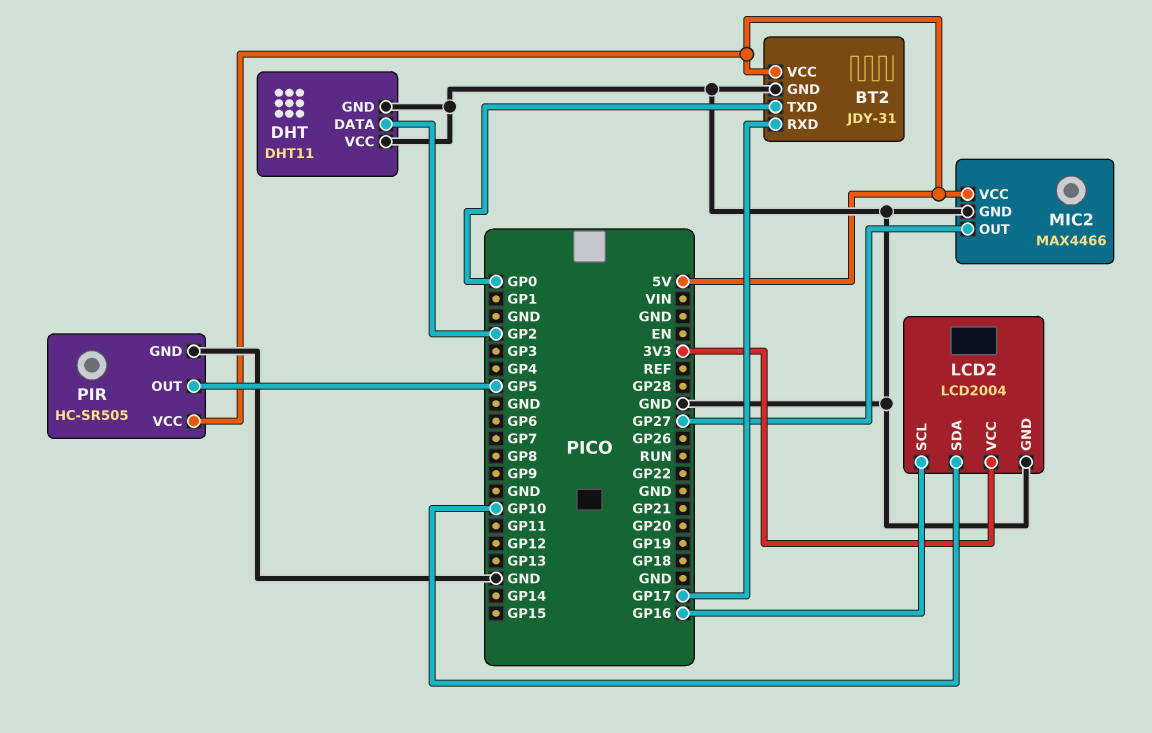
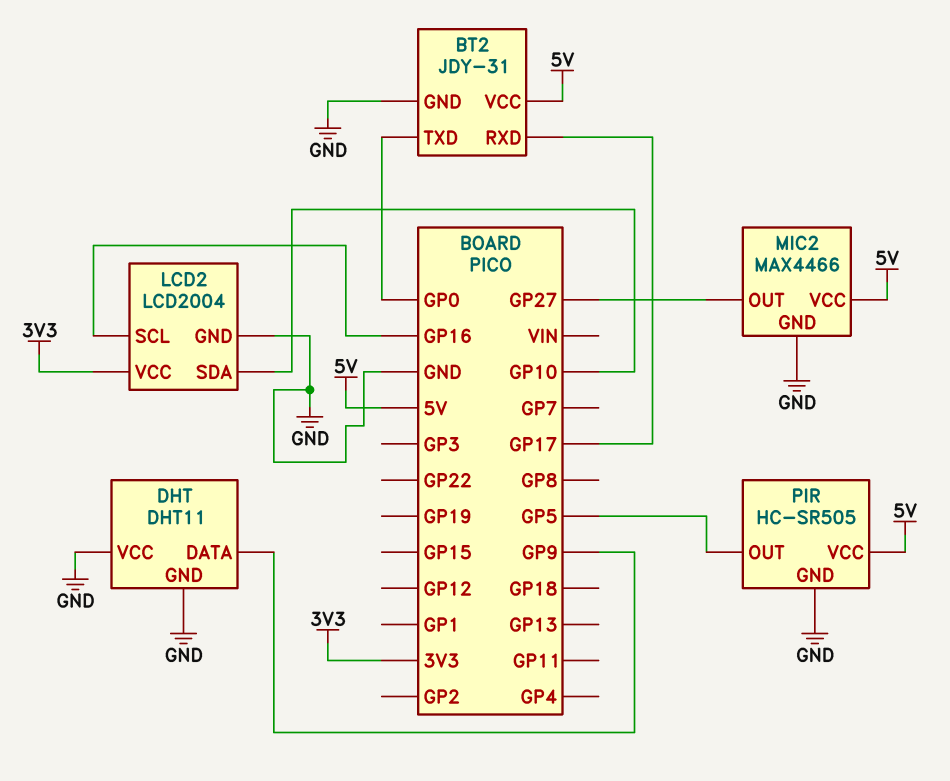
DHT pin DATA: GP2 -> GP9

